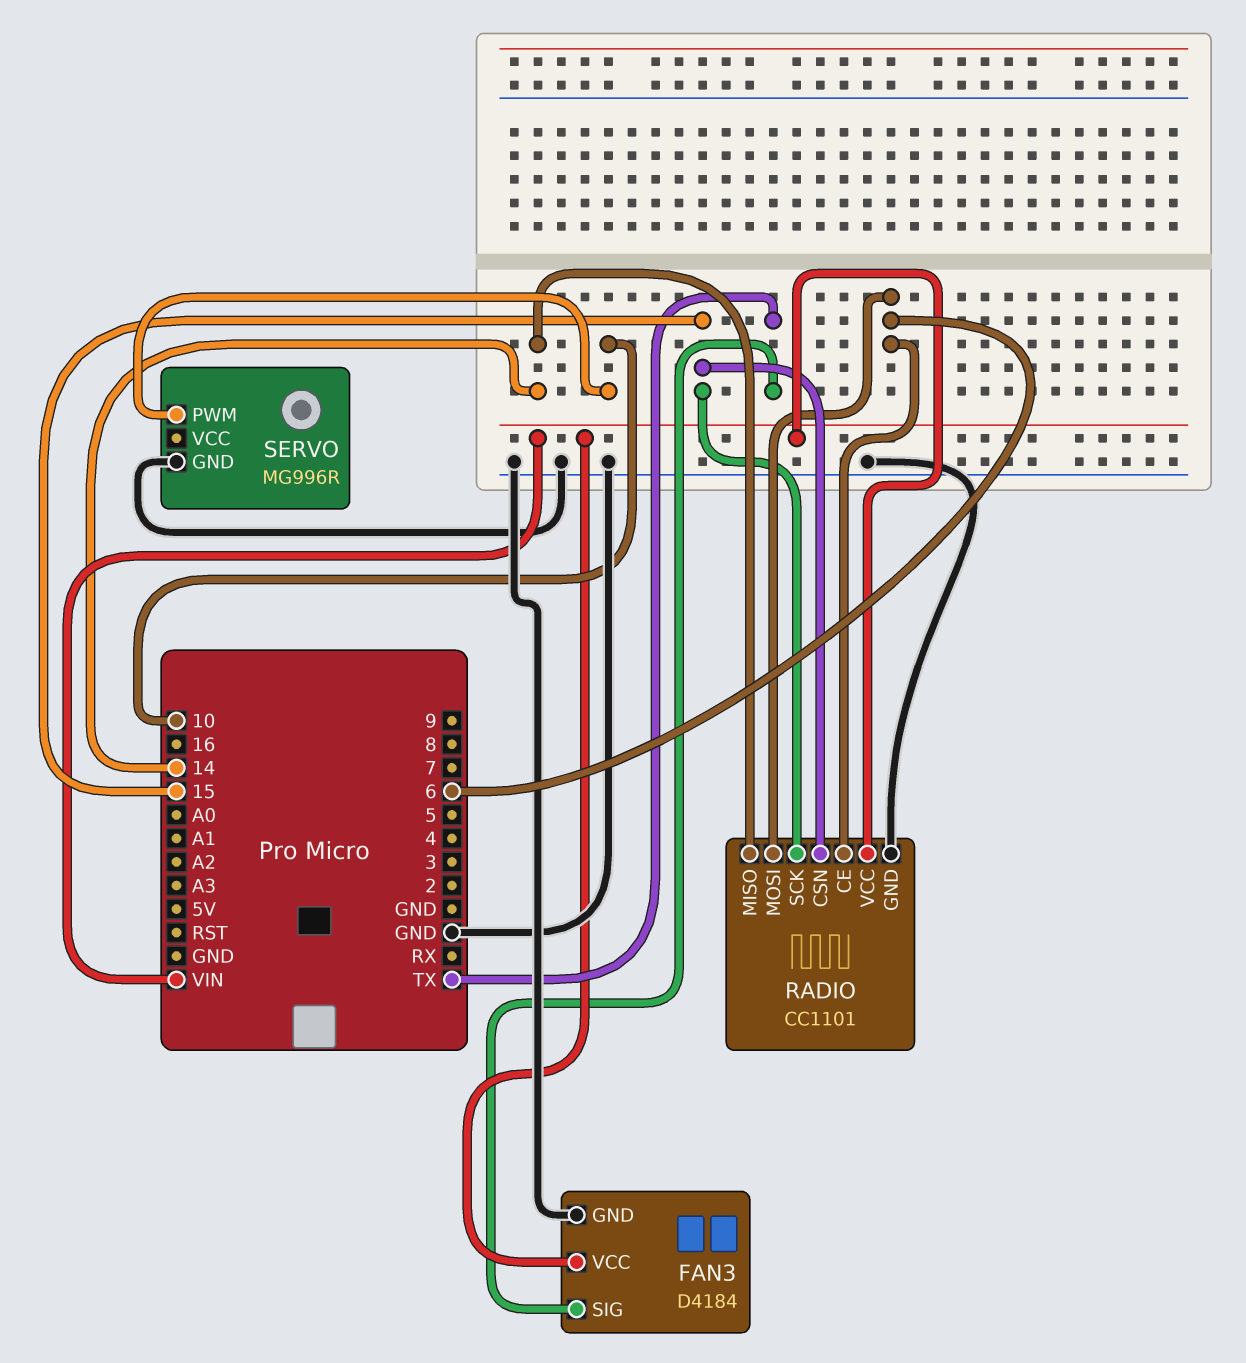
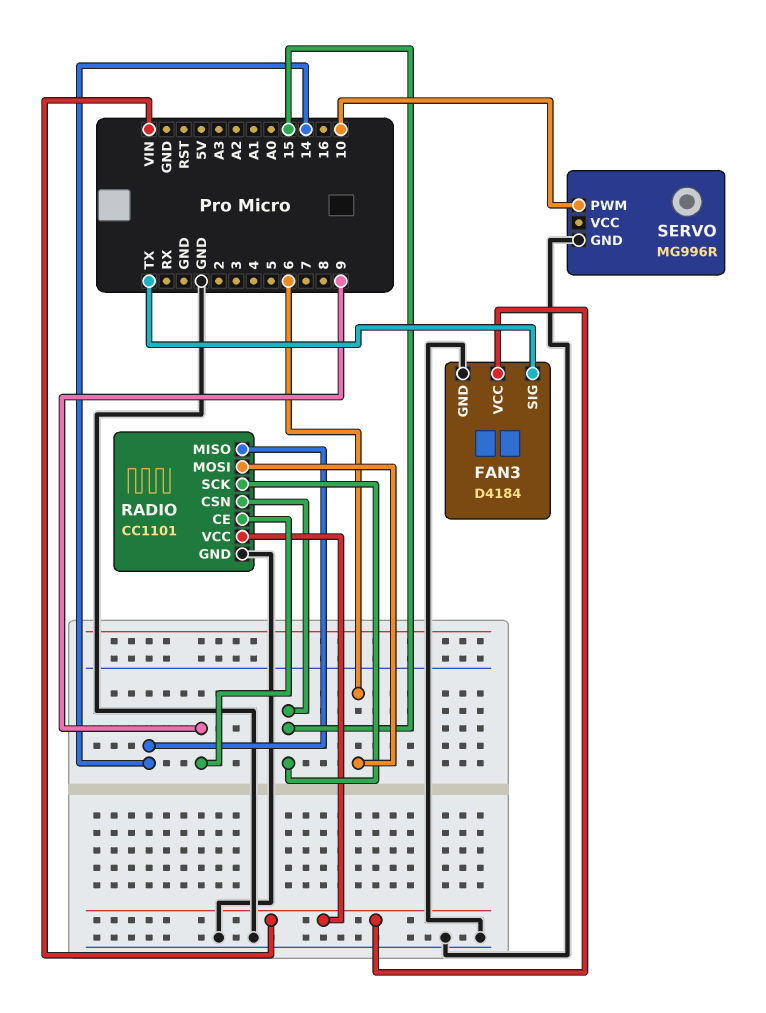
RADIO pin CE: 6 -> 9

